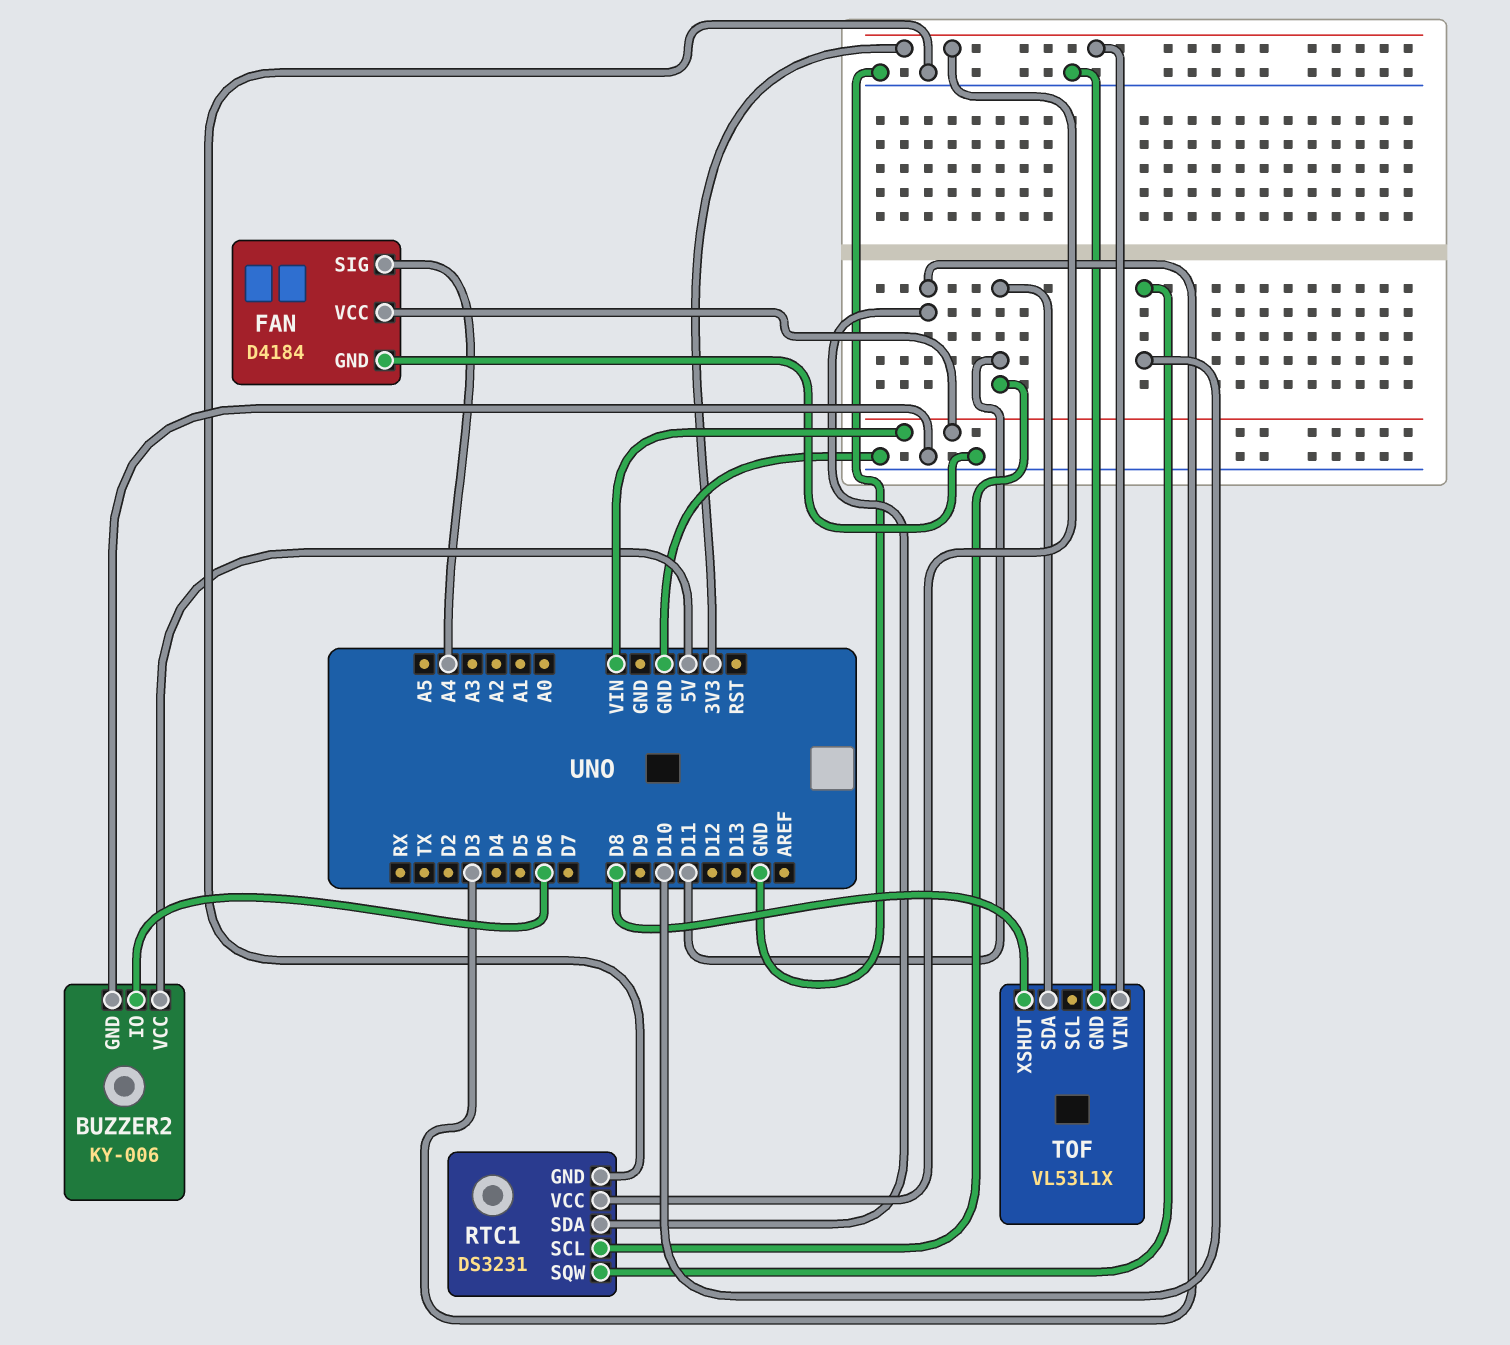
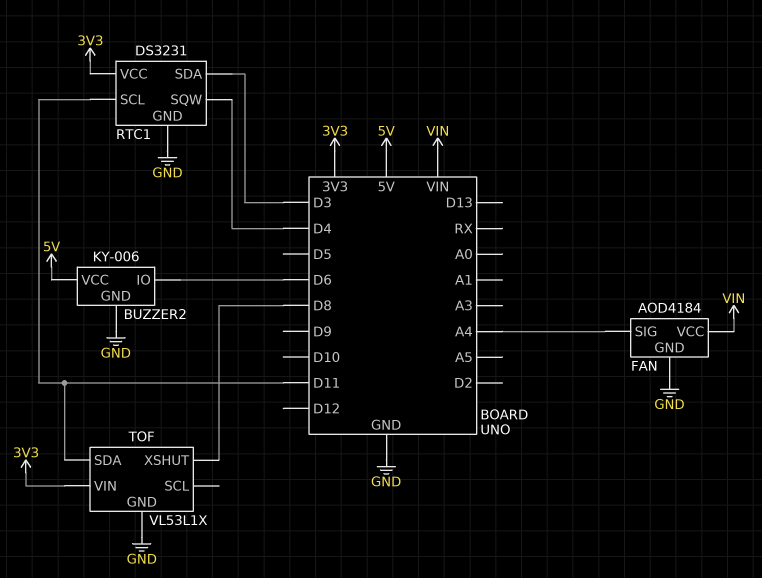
FAN: D4184 -> AOD4184
RTC1 pin SQW: D10 -> D4

